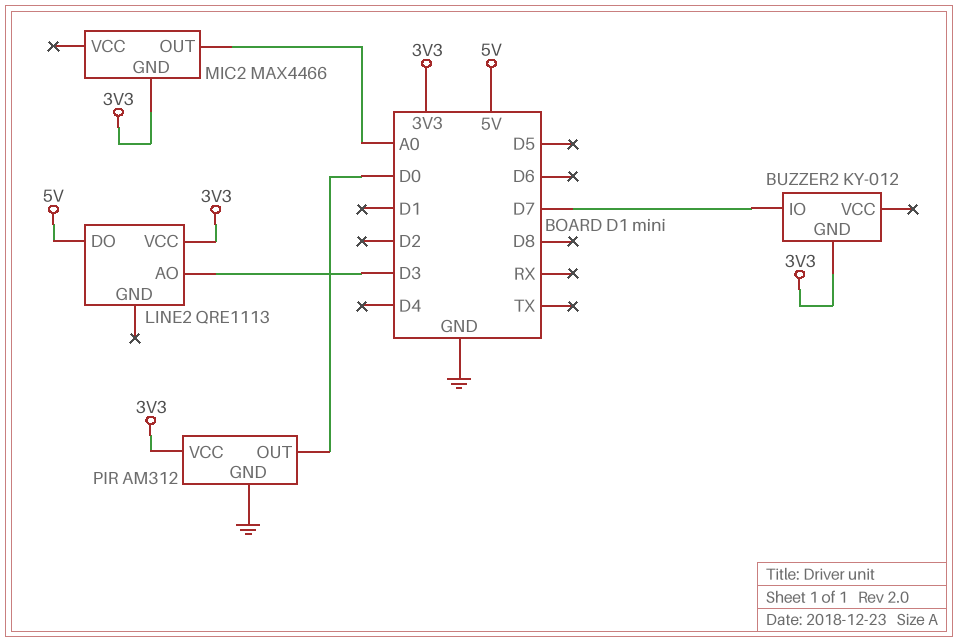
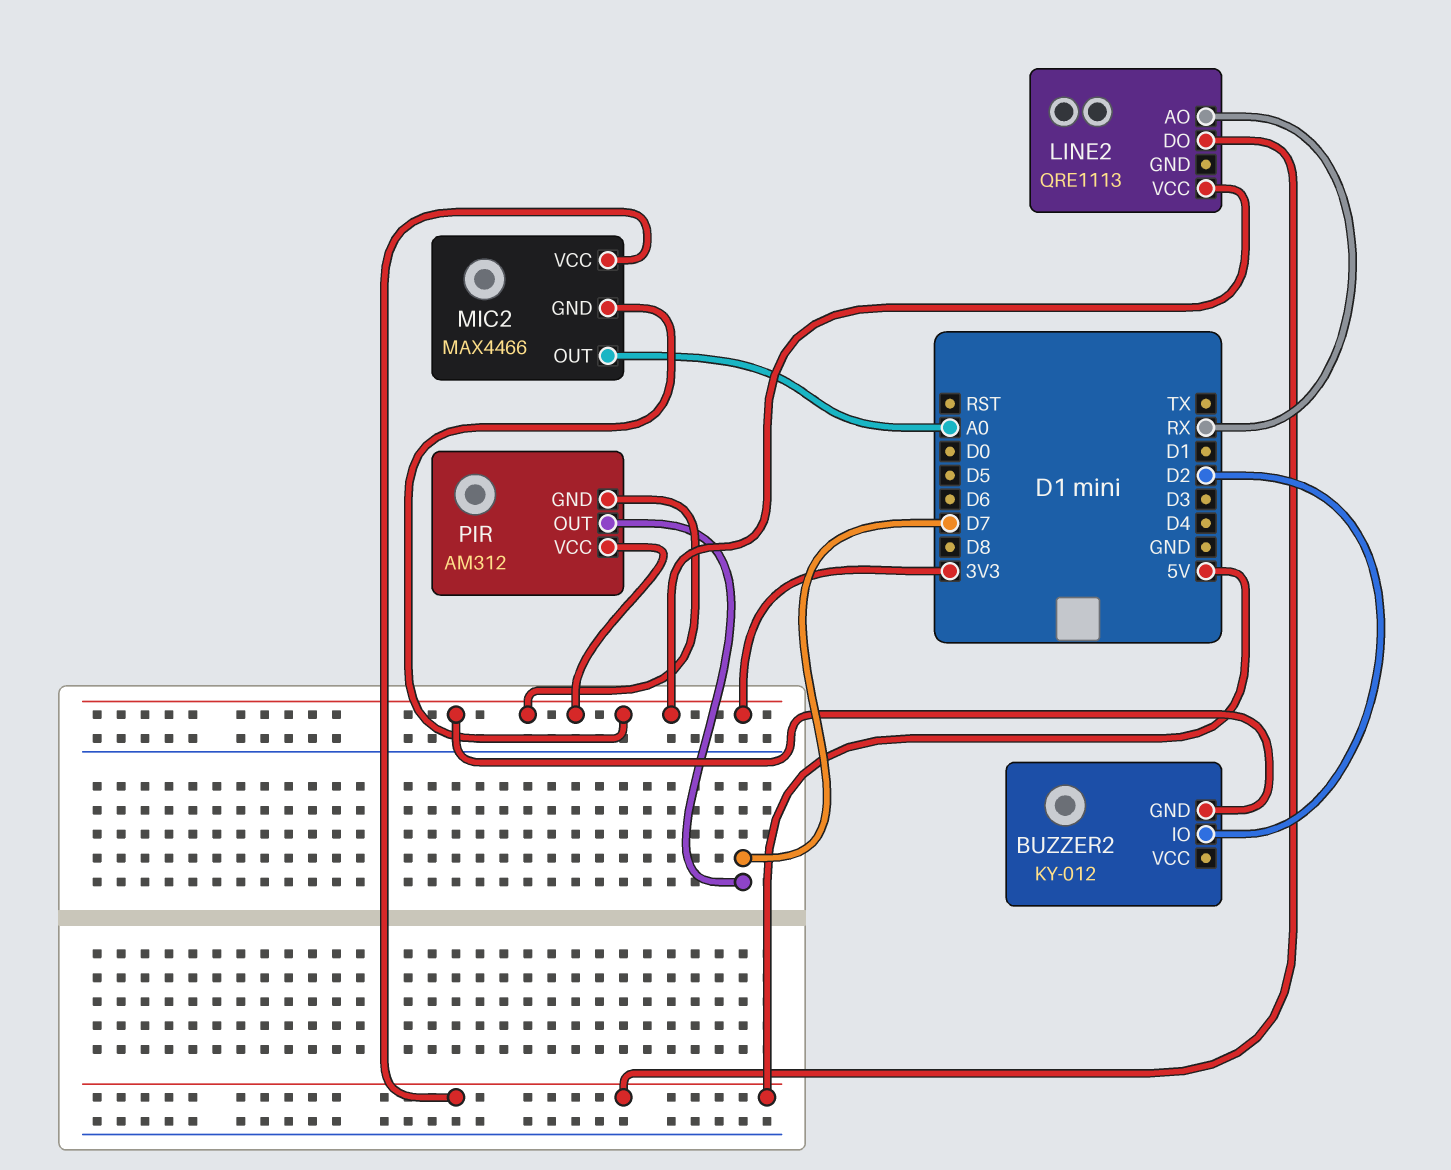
BUZZER2 pin IO: D7 -> D2
LINE2 pin AO: D3 -> RX
MIC2 pin VCC: none -> 5V
PIR pin GND: GND -> 3V3
PIR pin OUT: D0 -> D7

